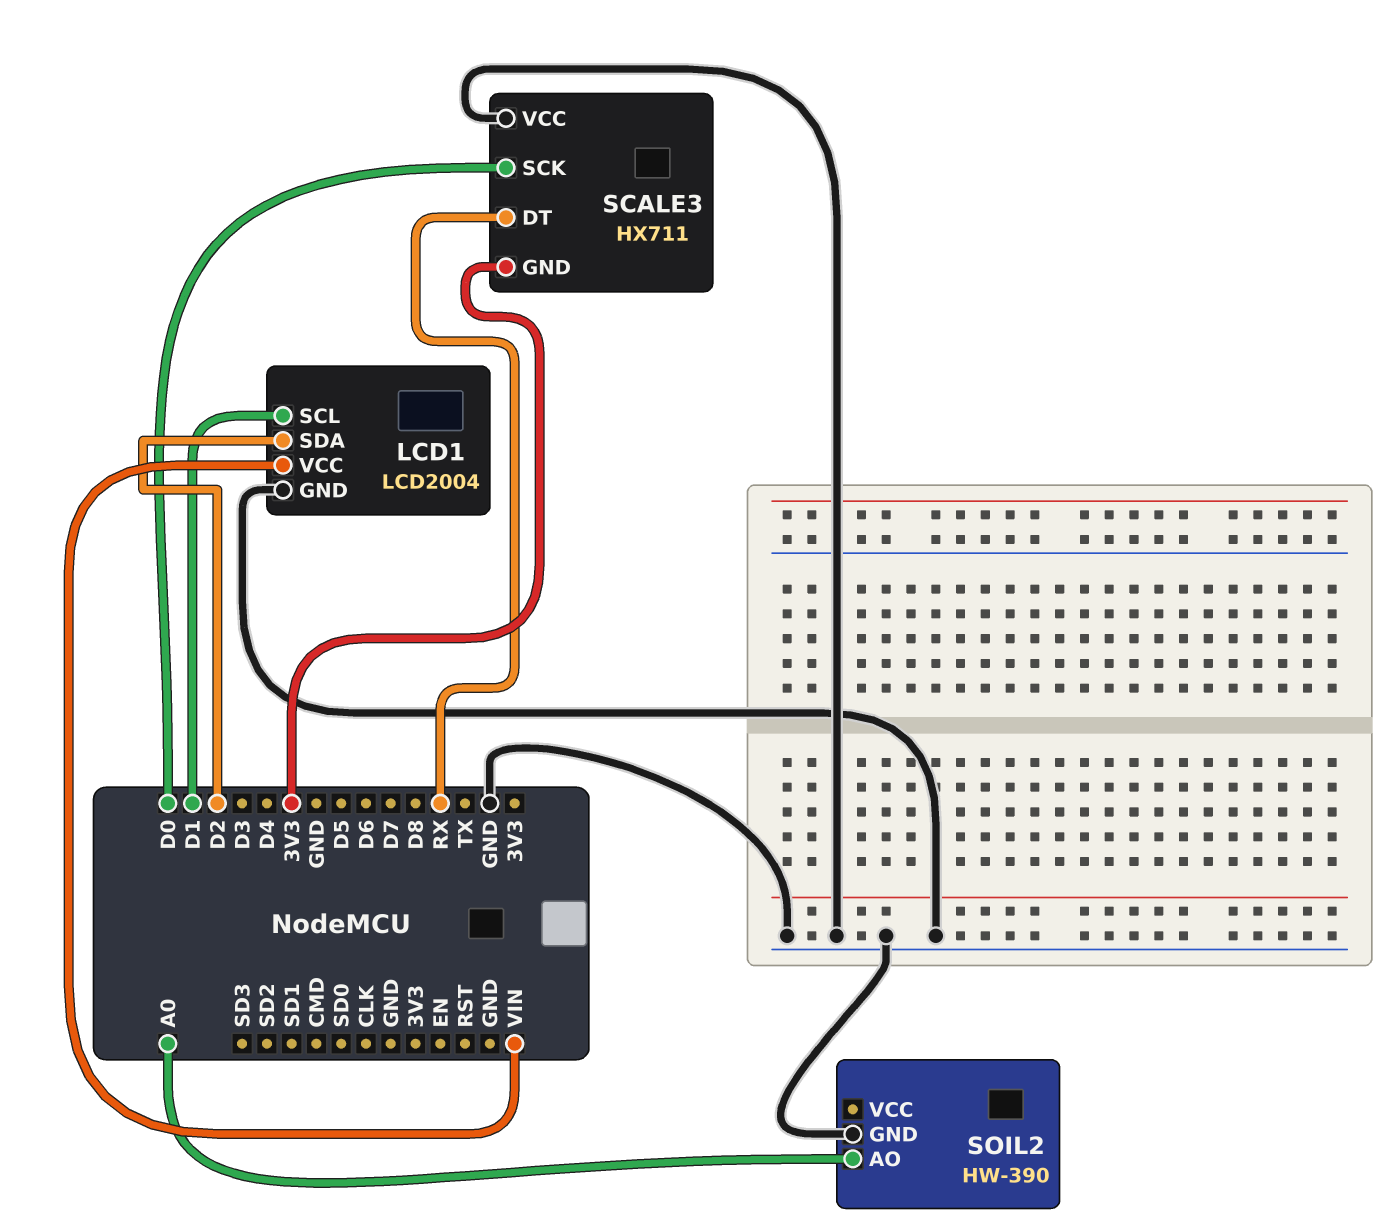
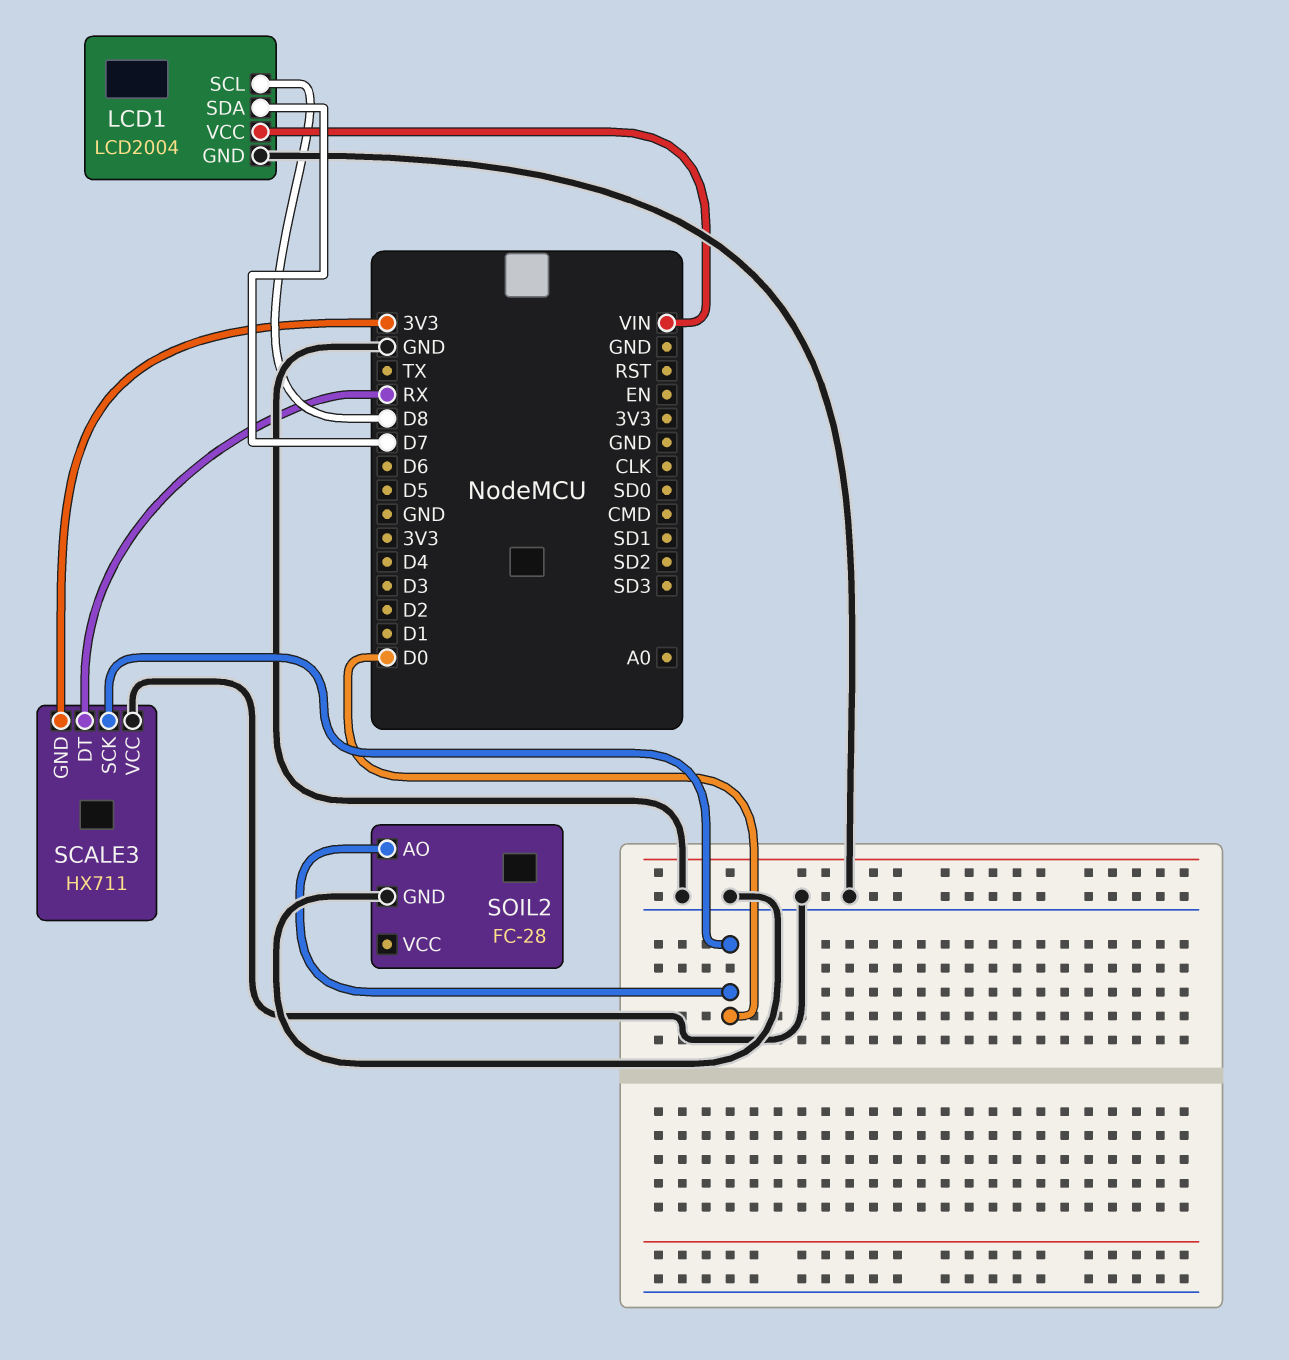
LCD1 pin SCL: D1 -> D8
LCD1 pin SDA: D2 -> D7
SOIL2: HW-390 -> FC-28
SOIL2 pin AO: A0 -> D0

